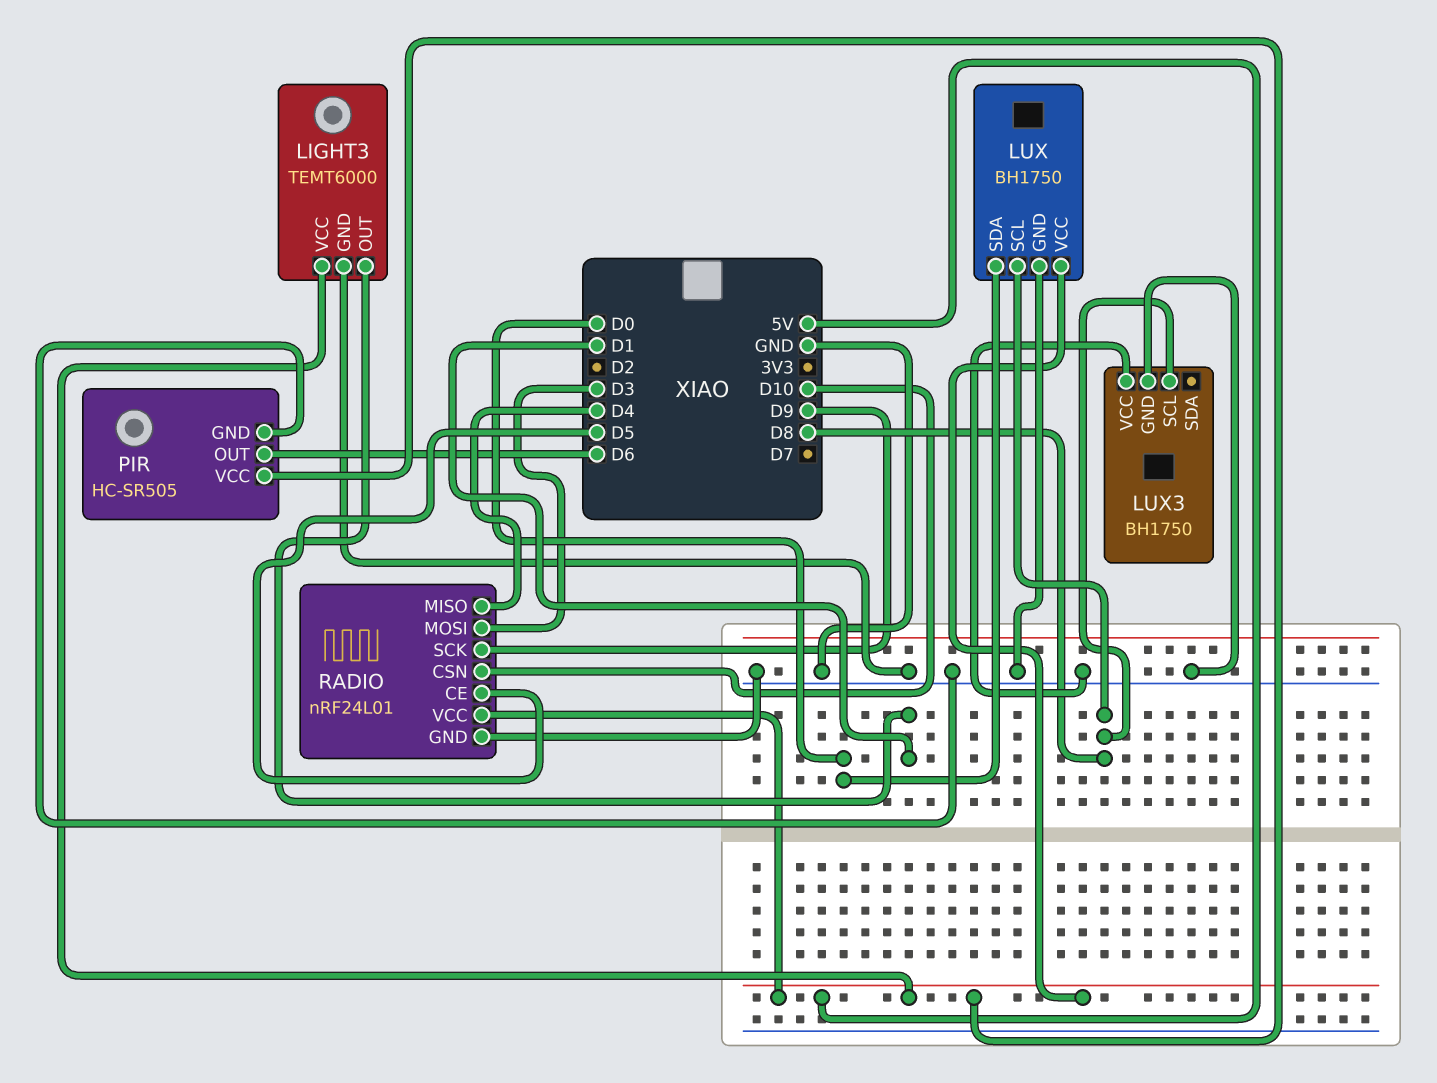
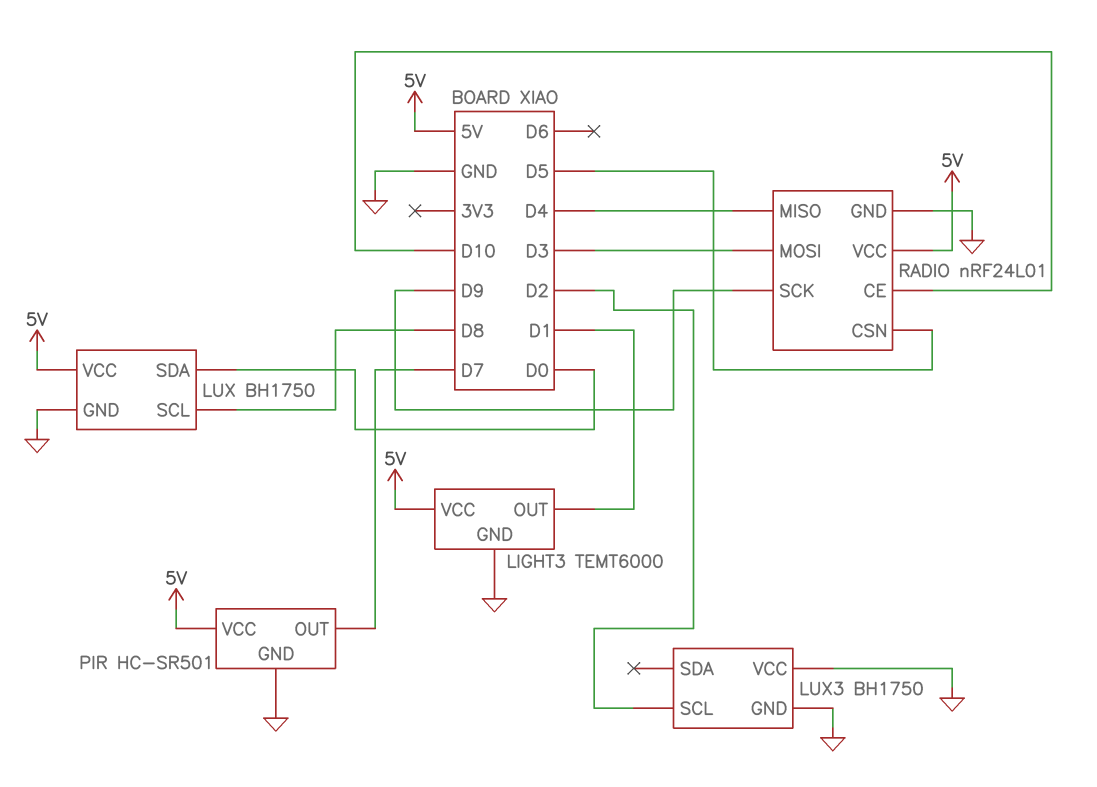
LUX3 pin SCL: D8 -> D2
PIR: HC-SR505 -> HC-SR501
PIR pin OUT: D6 -> D7
RADIO pin CE: D5 -> D10
RADIO pin CSN: D10 -> D5

